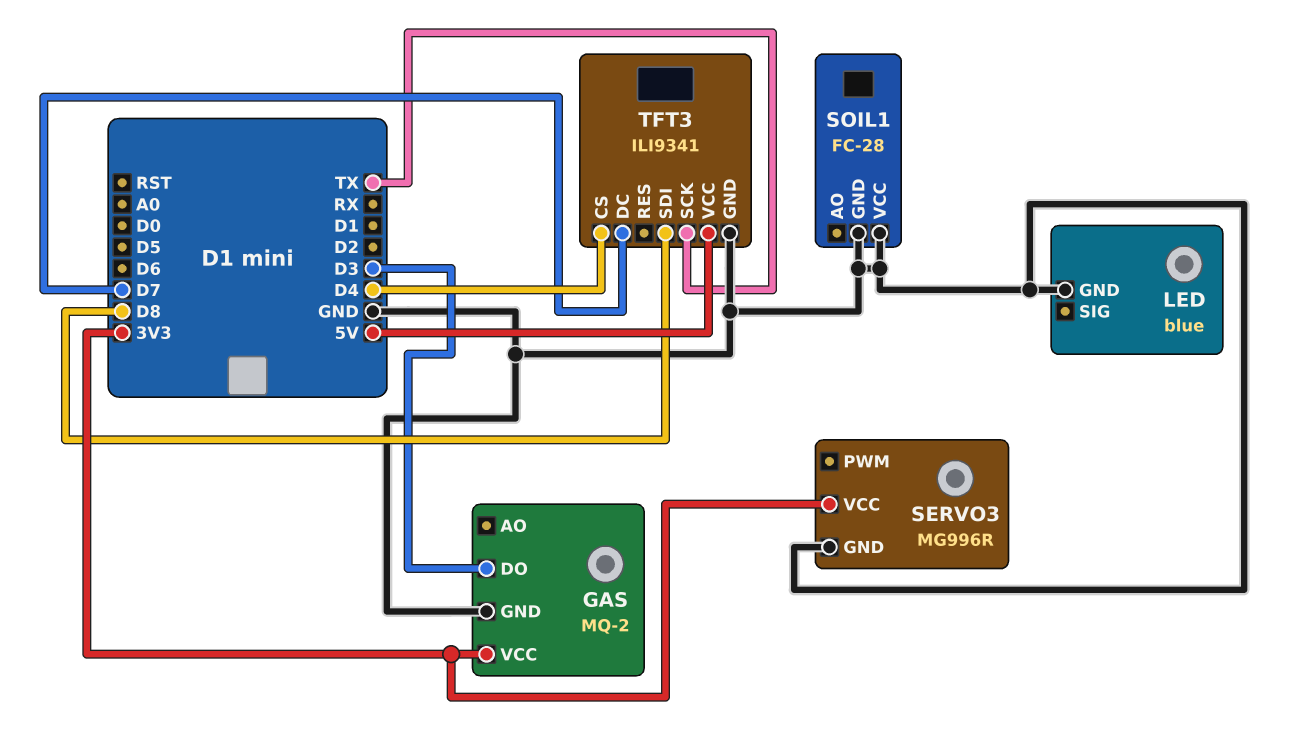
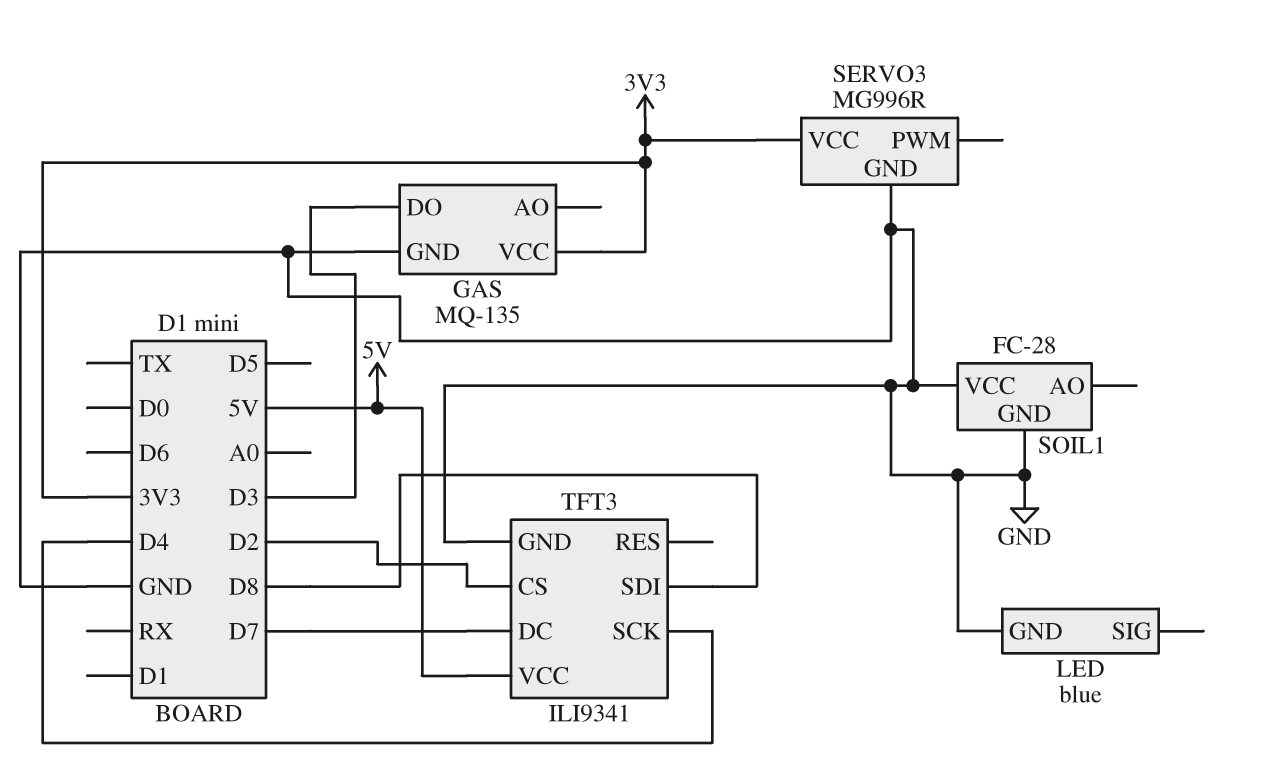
GAS: MQ-2 -> MQ-135
TFT3 pin CS: D4 -> D2
TFT3 pin SCK: TX -> D4

